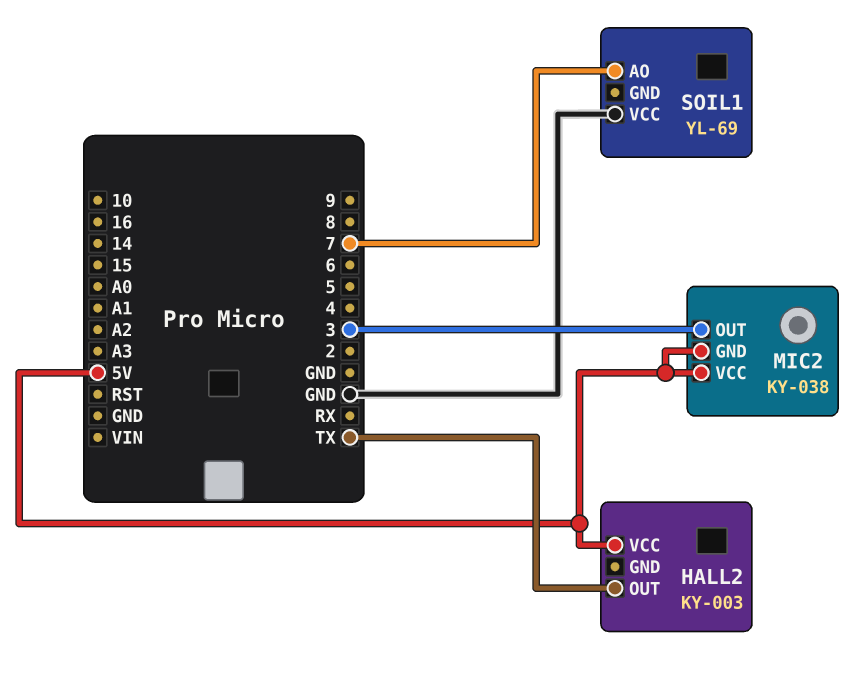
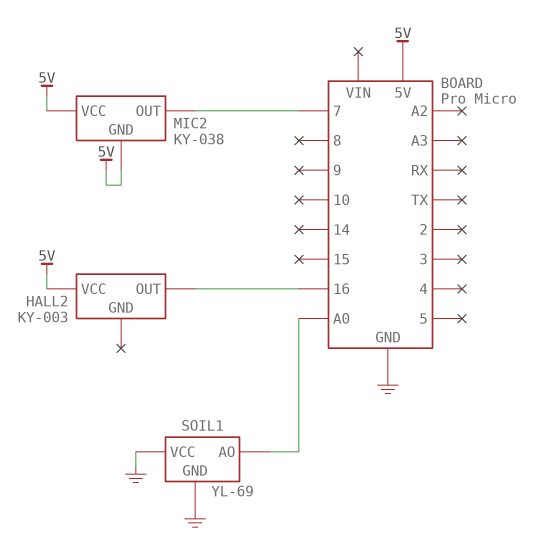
HALL2 pin OUT: TX -> 16
MIC2 pin OUT: 3 -> 7
SOIL1 pin AO: 7 -> A0
SOIL1 pin GND: none -> GND

